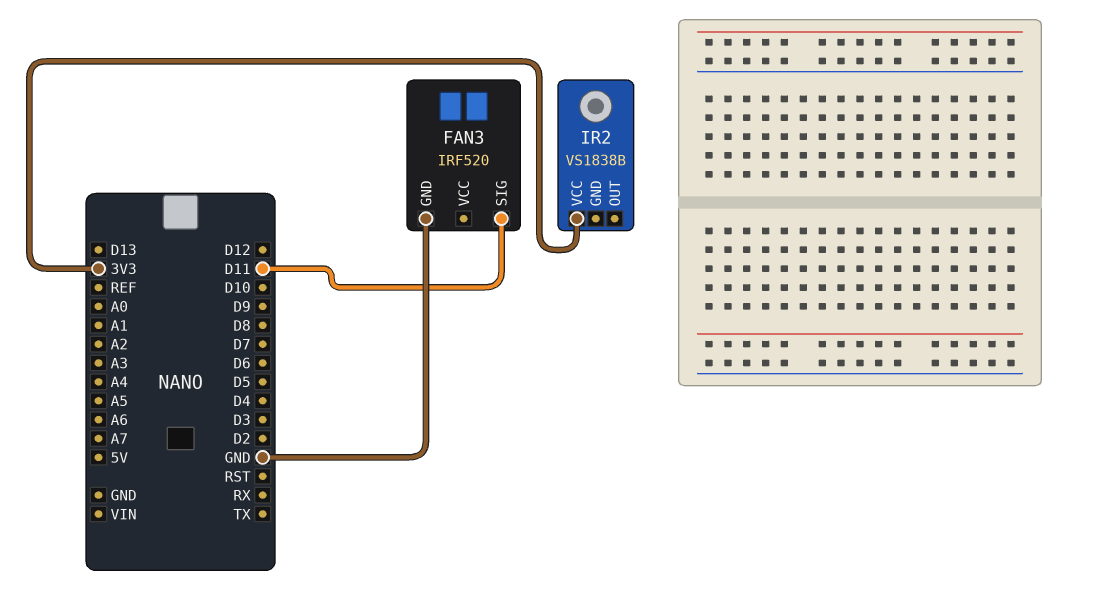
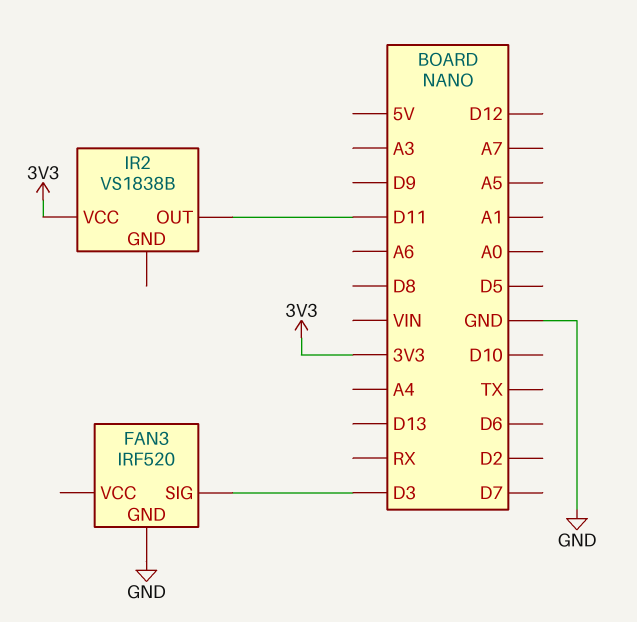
FAN3 pin SIG: D11 -> D3
IR2 pin OUT: none -> D11

